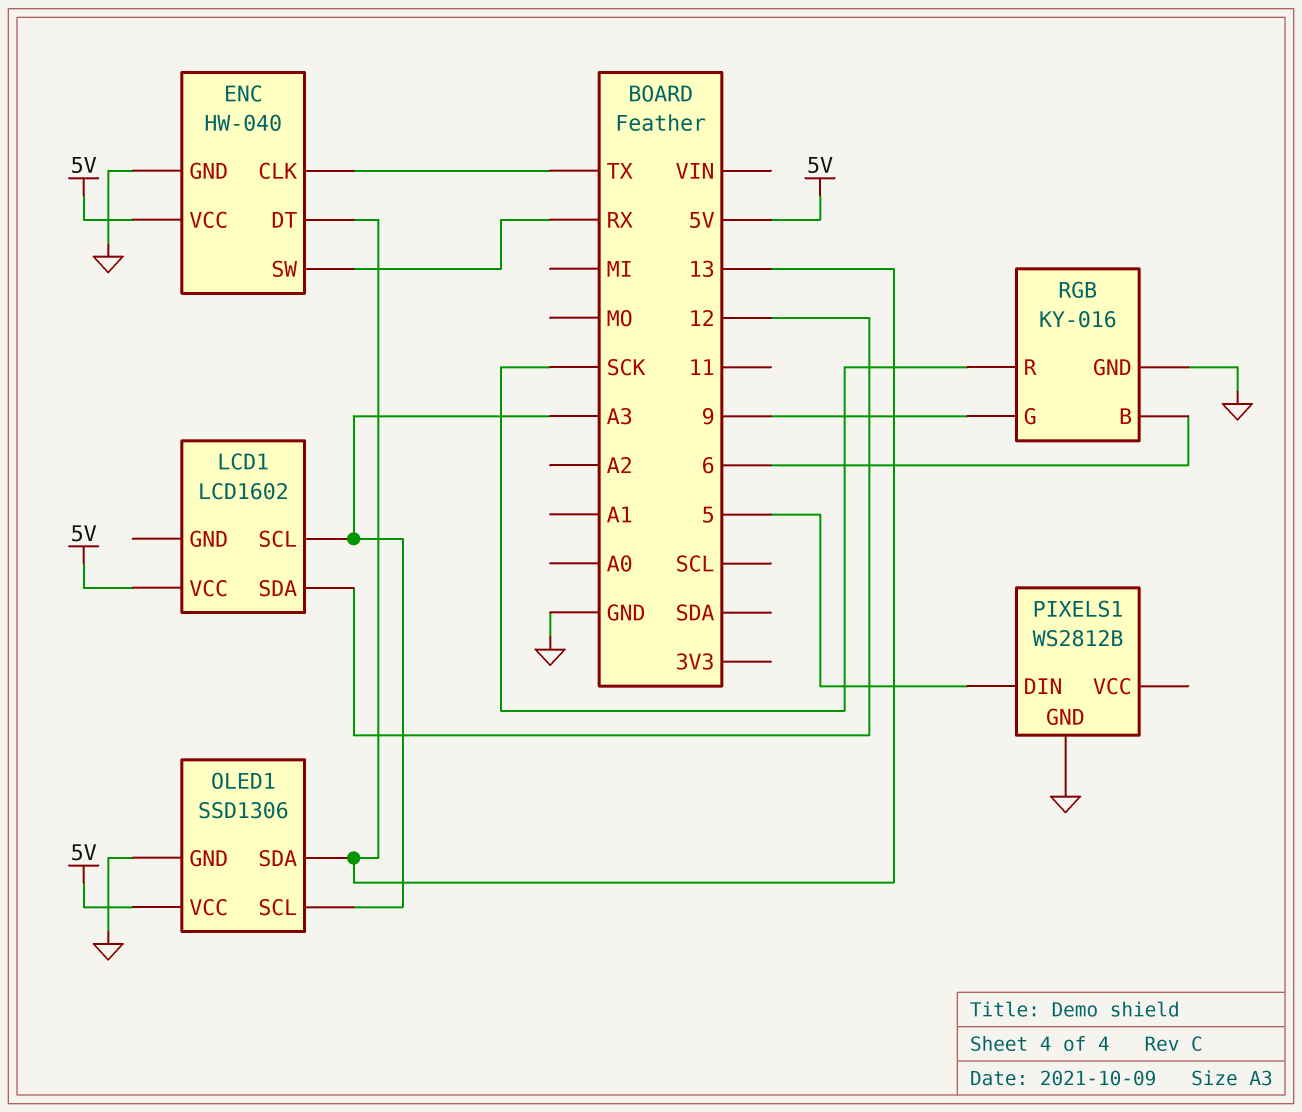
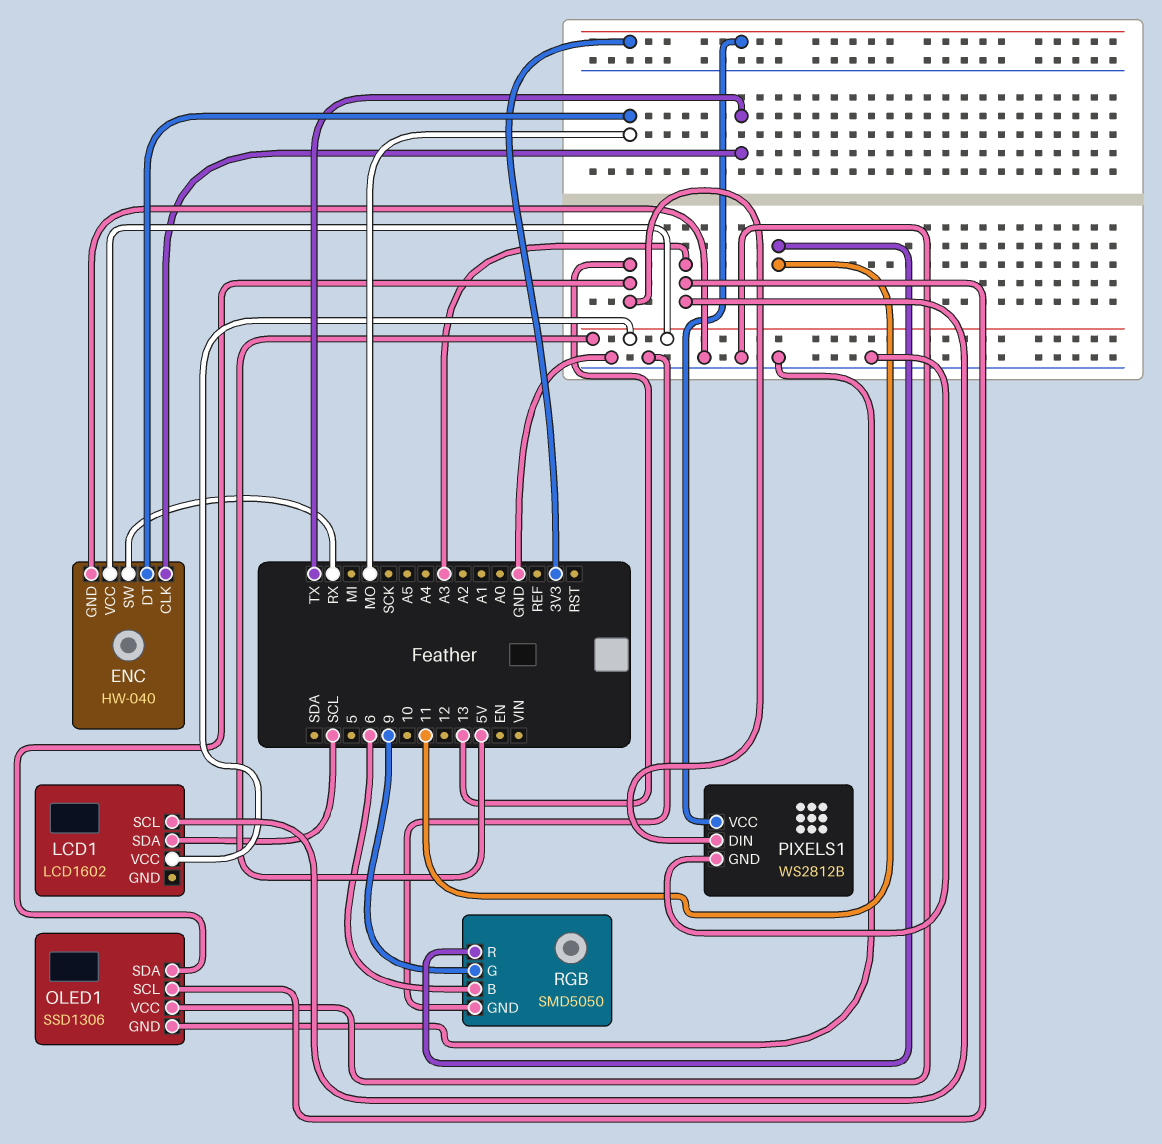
ENC pin DT: 13 -> MO
LCD1 pin SDA: 12 -> SCL
OLED1 pin VCC: 5V -> GND
PIXELS1 pin DIN: 5 -> 13
PIXELS1 pin VCC: none -> 3V3
RGB: KY-016 -> SMD5050
RGB pin R: SCK -> 11

